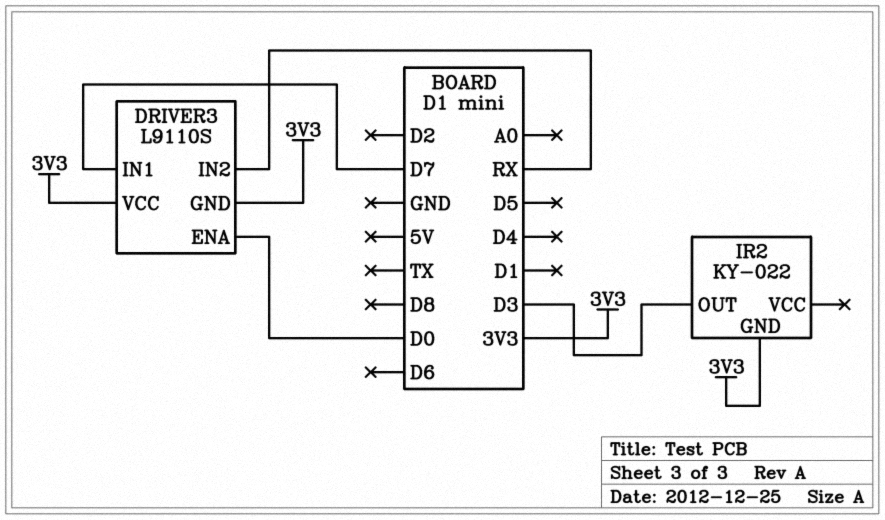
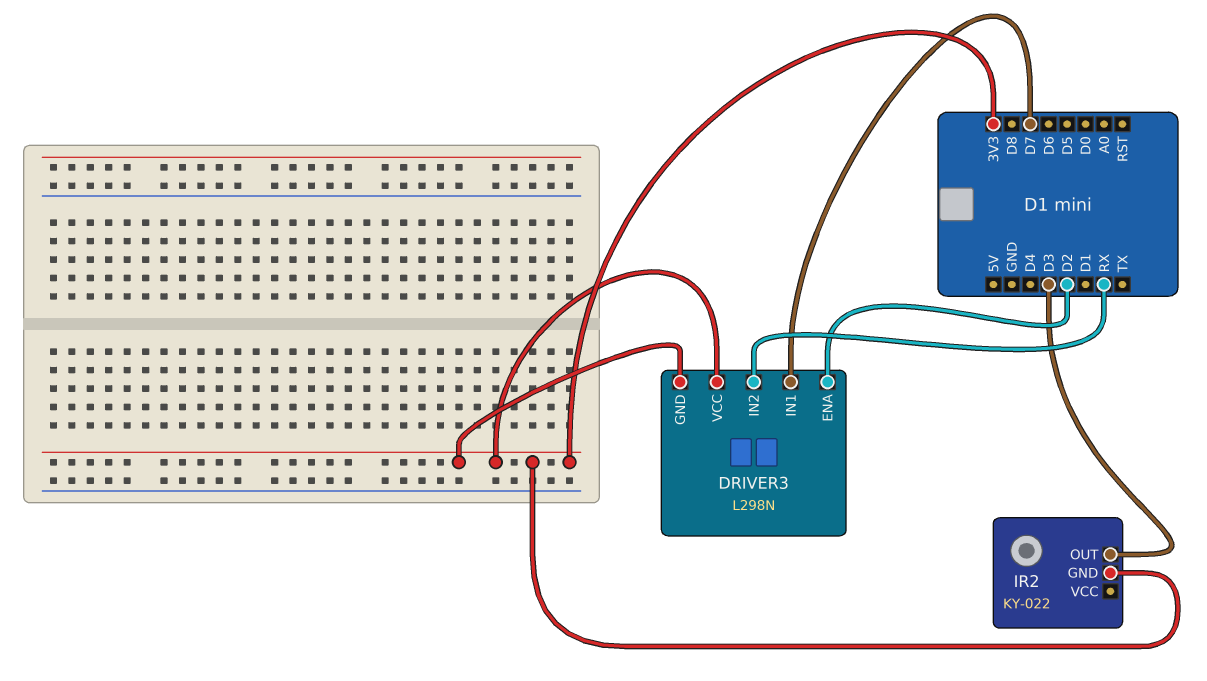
DRIVER3: L9110S -> L298N
DRIVER3 pin ENA: D0 -> D2

